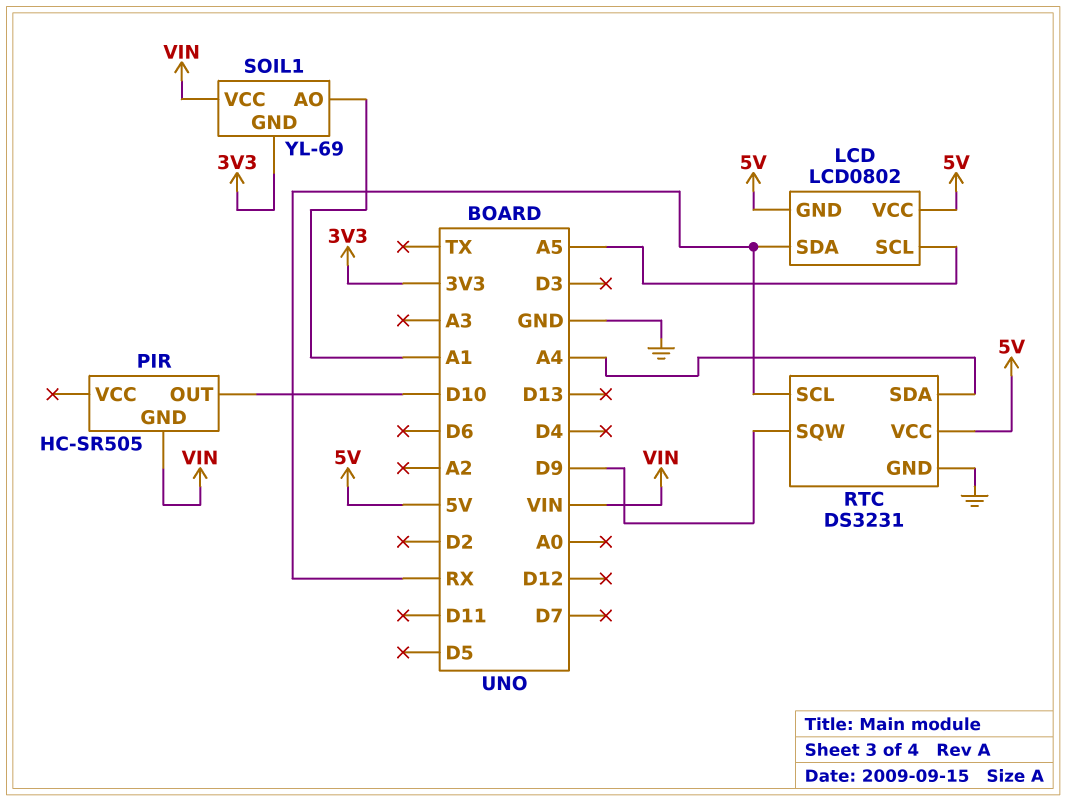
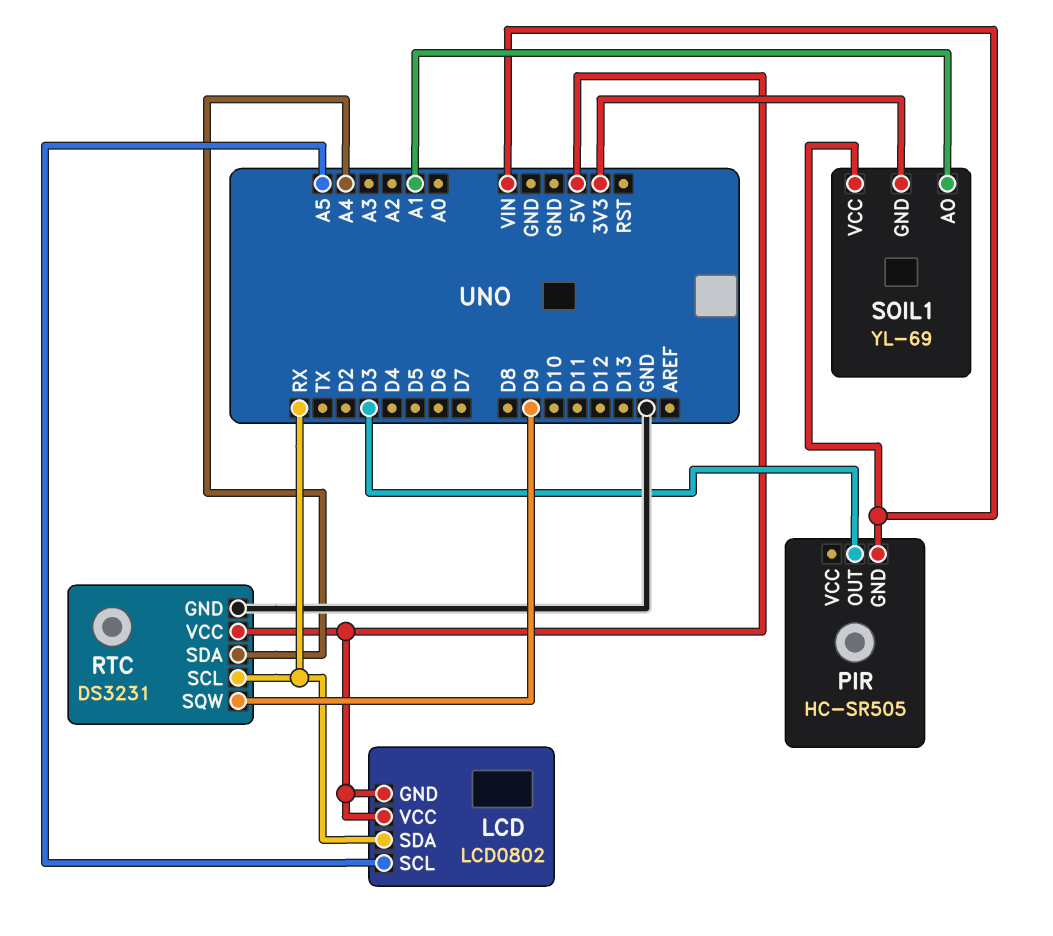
PIR pin OUT: D10 -> D3

